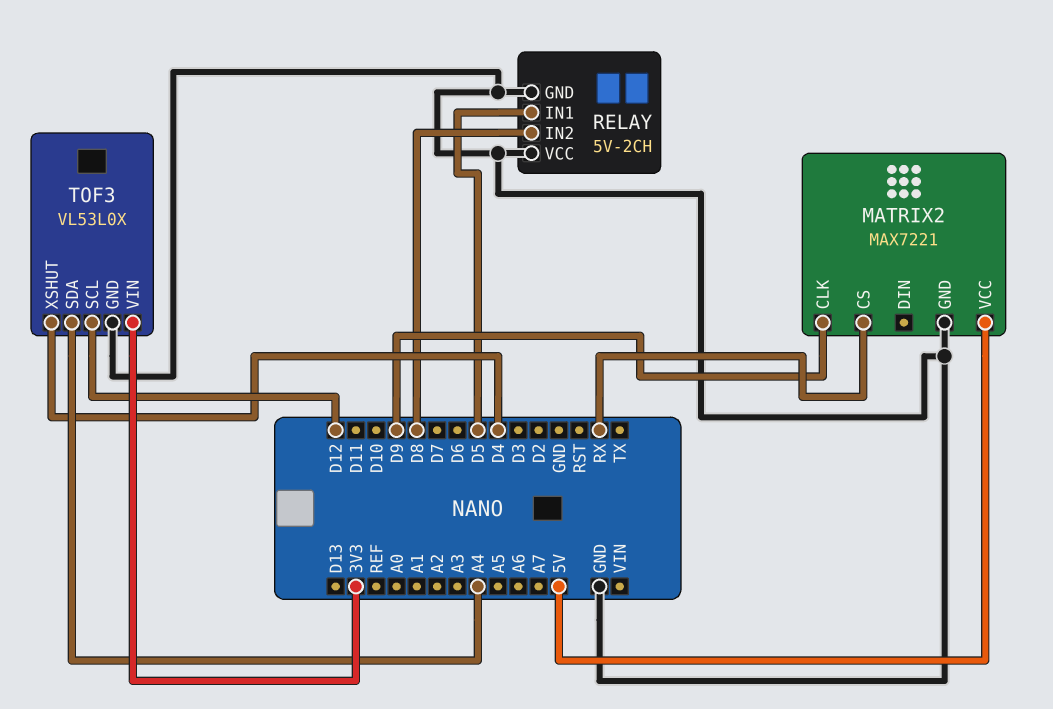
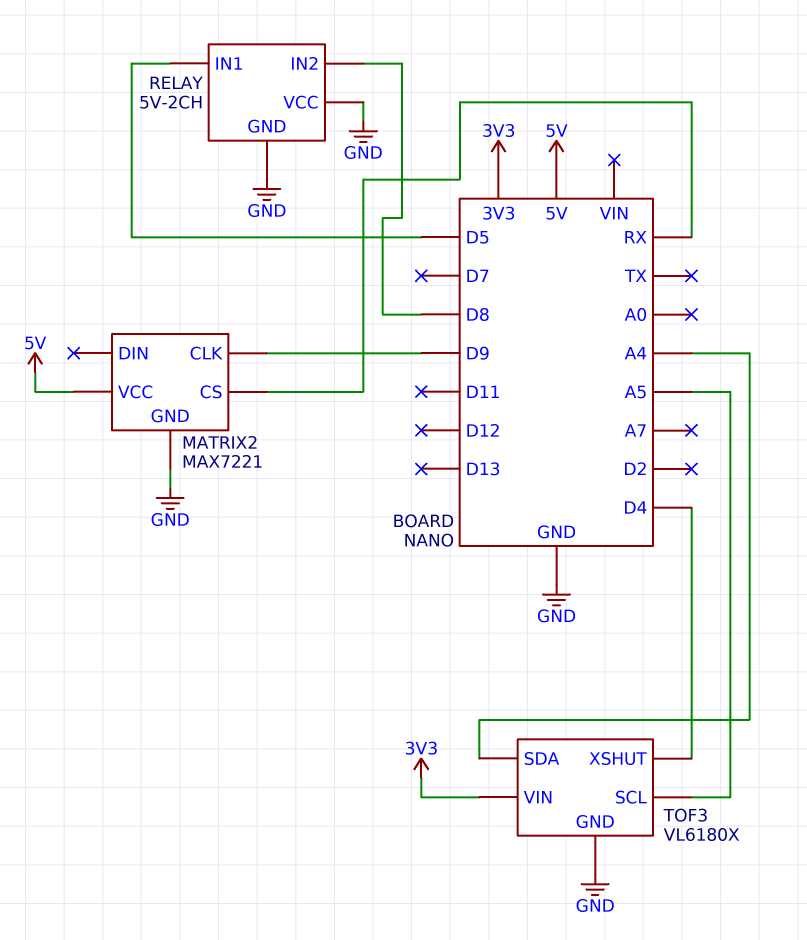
TOF3: VL53L0X -> VL6180X
TOF3 pin SCL: D12 -> A5

